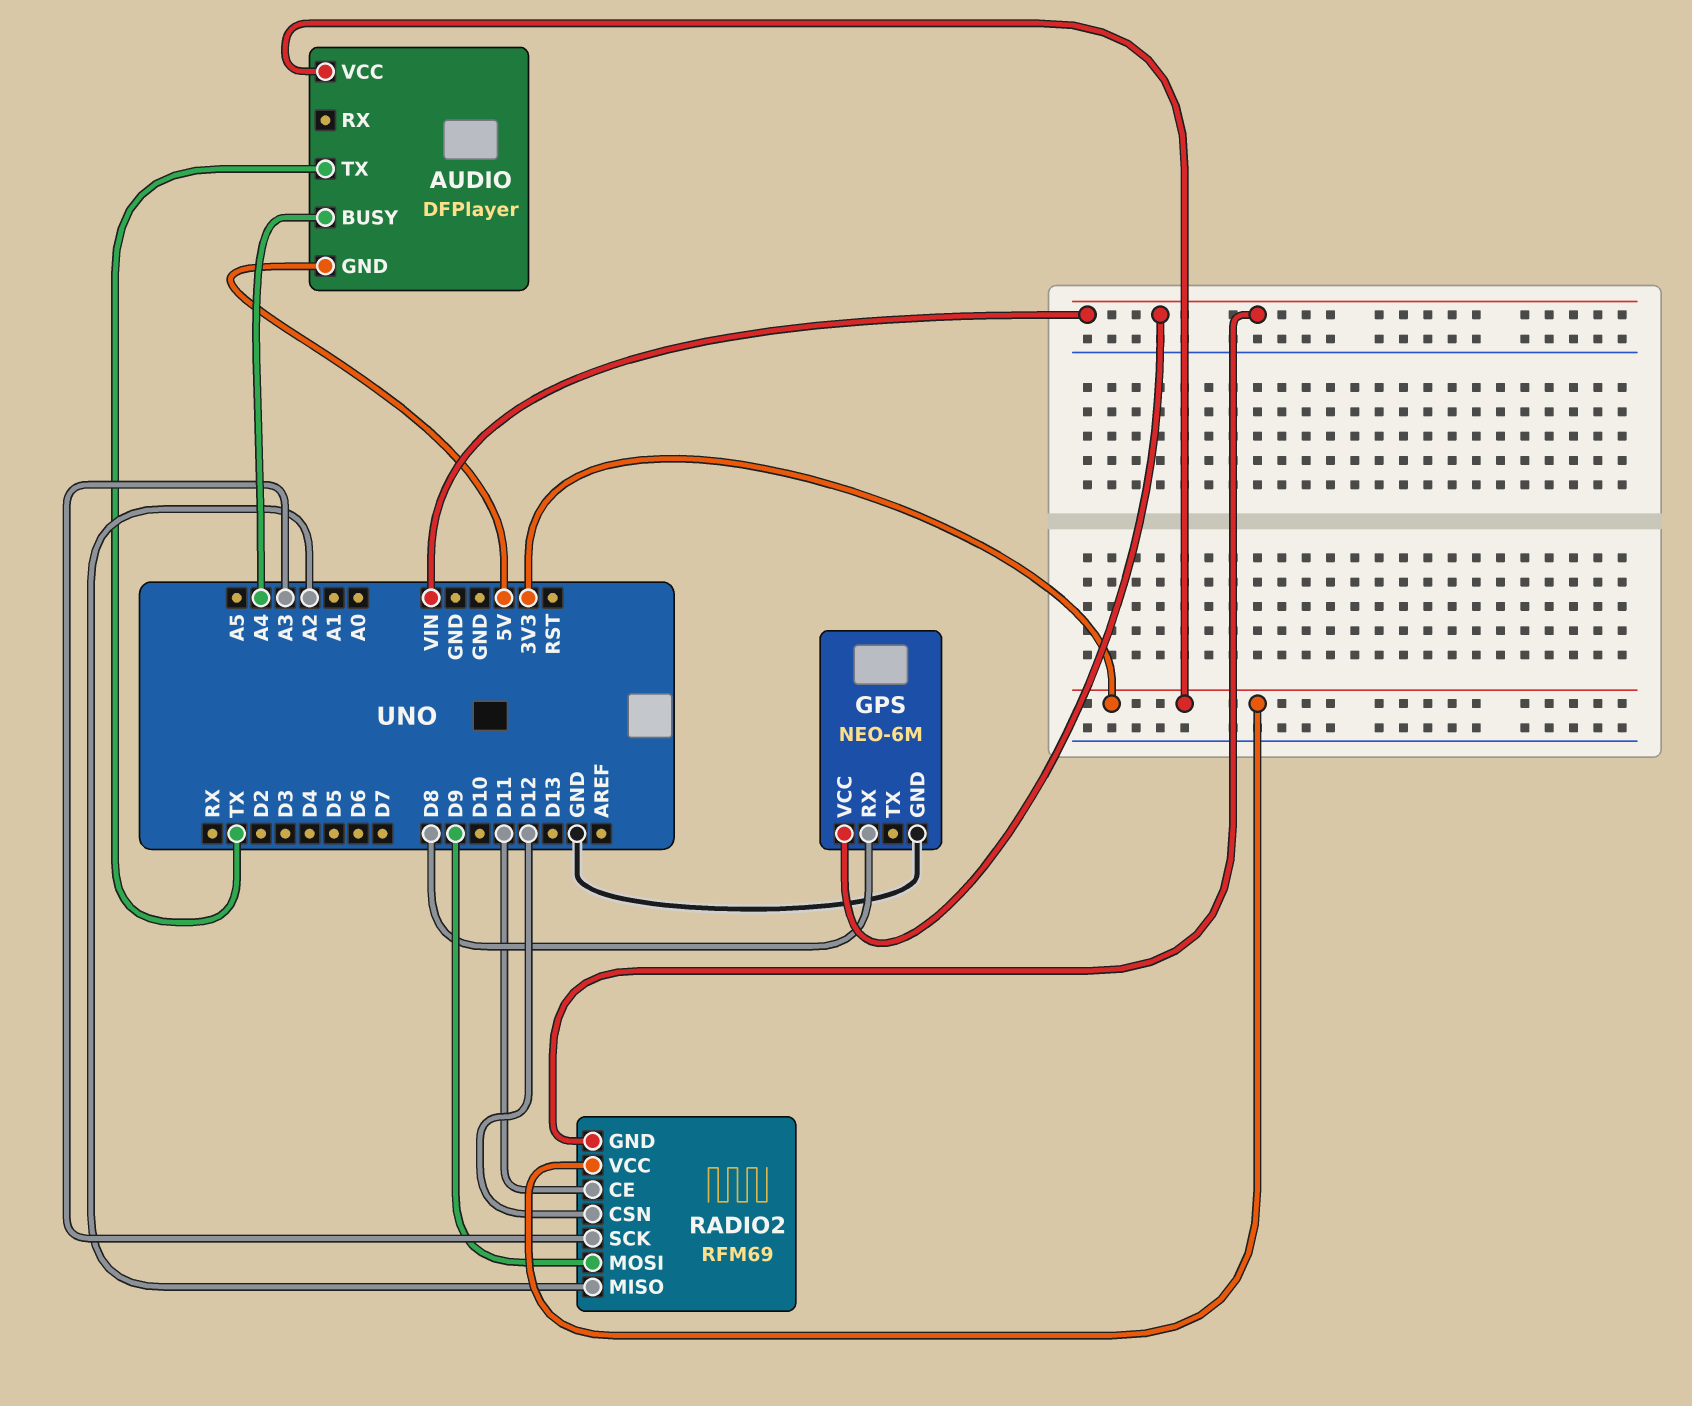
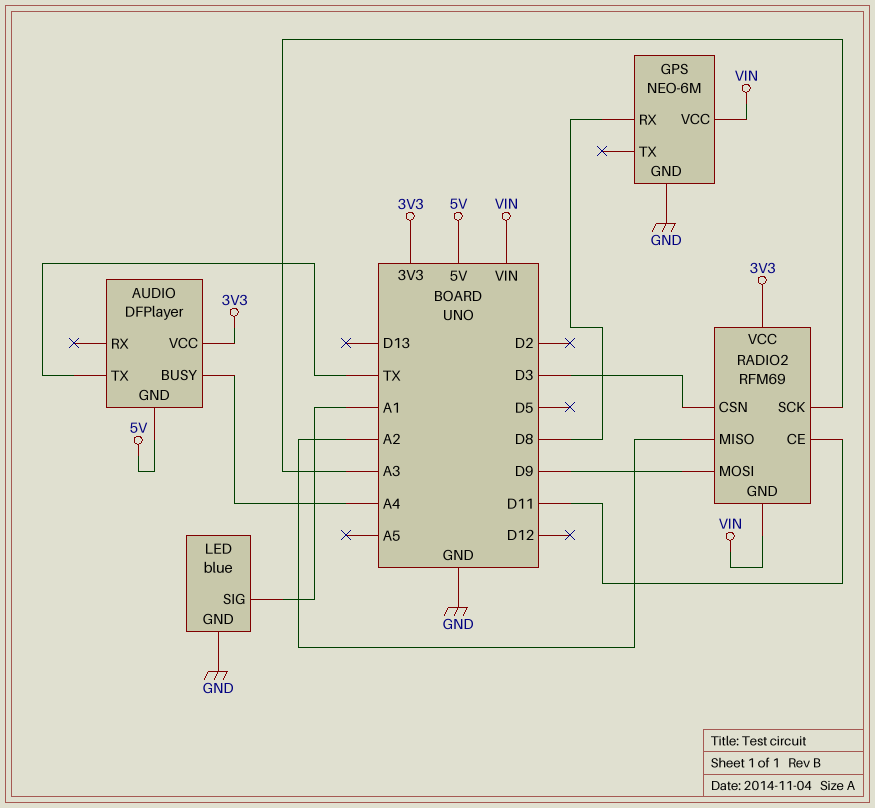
LED: none -> blue
LED pin GND: none -> GND
LED pin SIG: none -> A1
RADIO2 pin CSN: D12 -> D3

